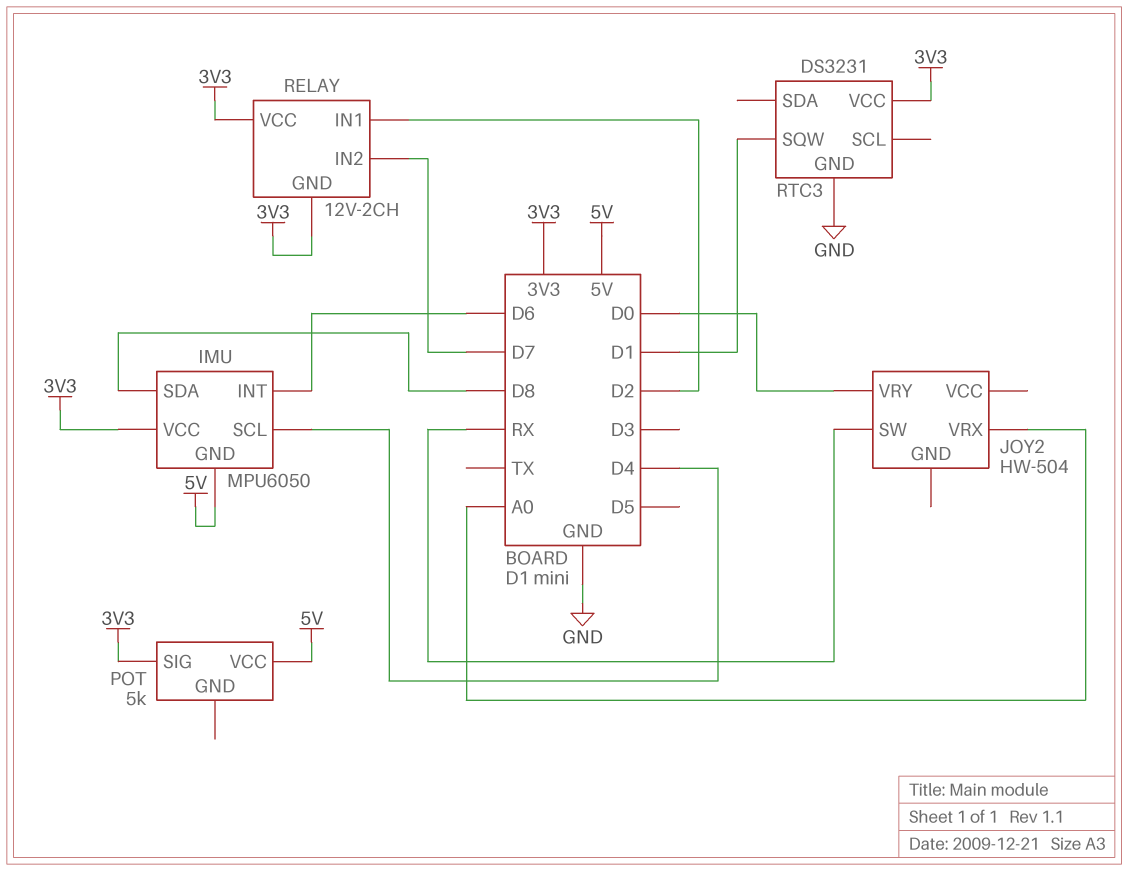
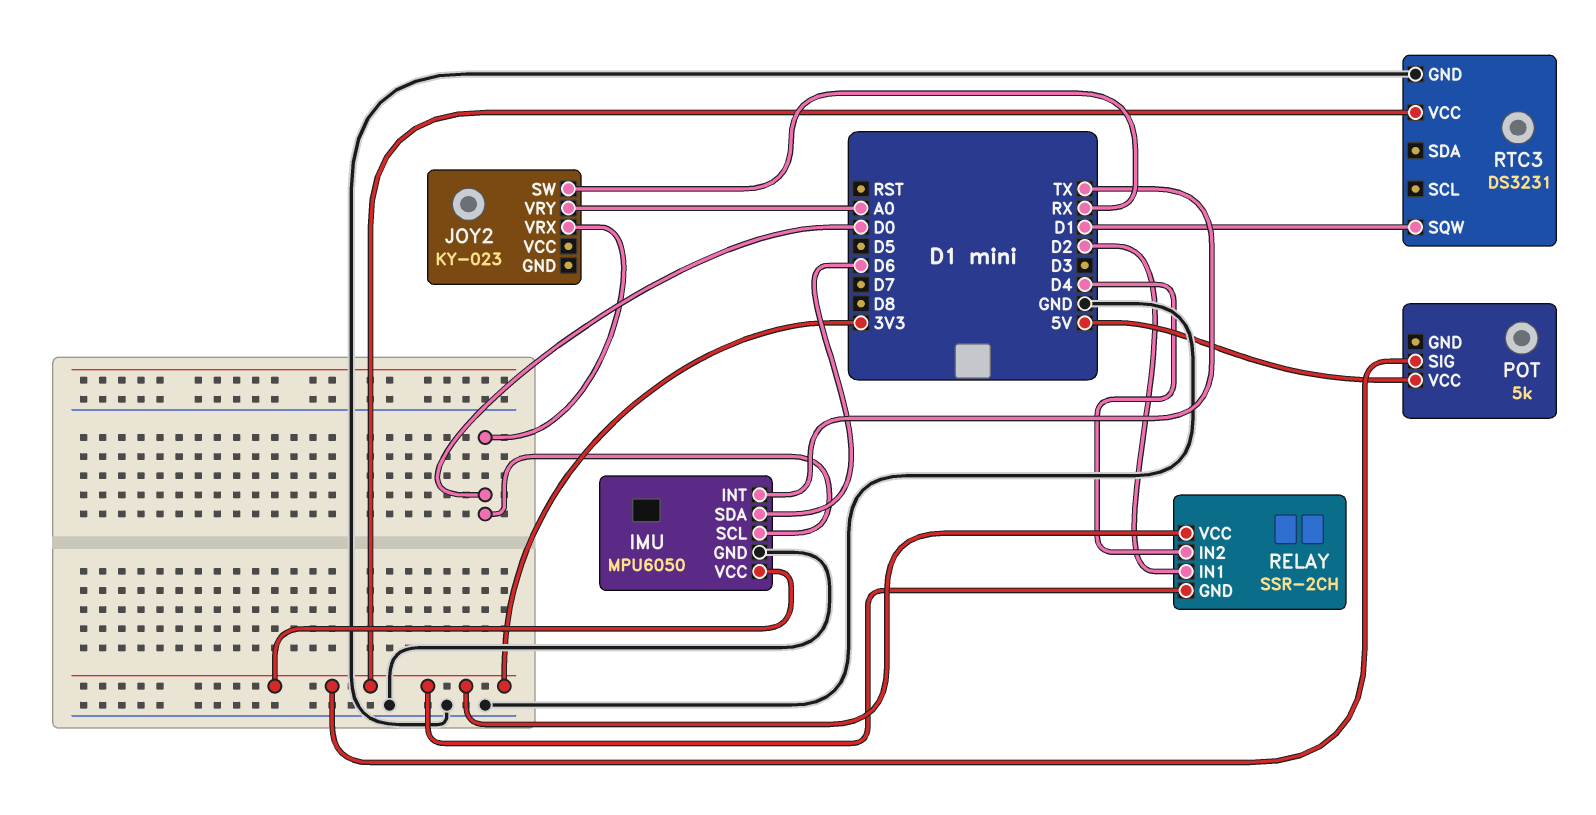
IMU pin GND: 5V -> GND
IMU pin INT: D6 -> TX
IMU pin SCL: D4 -> D0
IMU pin SDA: D8 -> D6
JOY2: HW-504 -> KY-023
JOY2 pin VRX: A0 -> D0
JOY2 pin VRY: D0 -> A0
RELAY: 12V-2CH -> SSR-2CH
RELAY pin IN2: D7 -> D4

